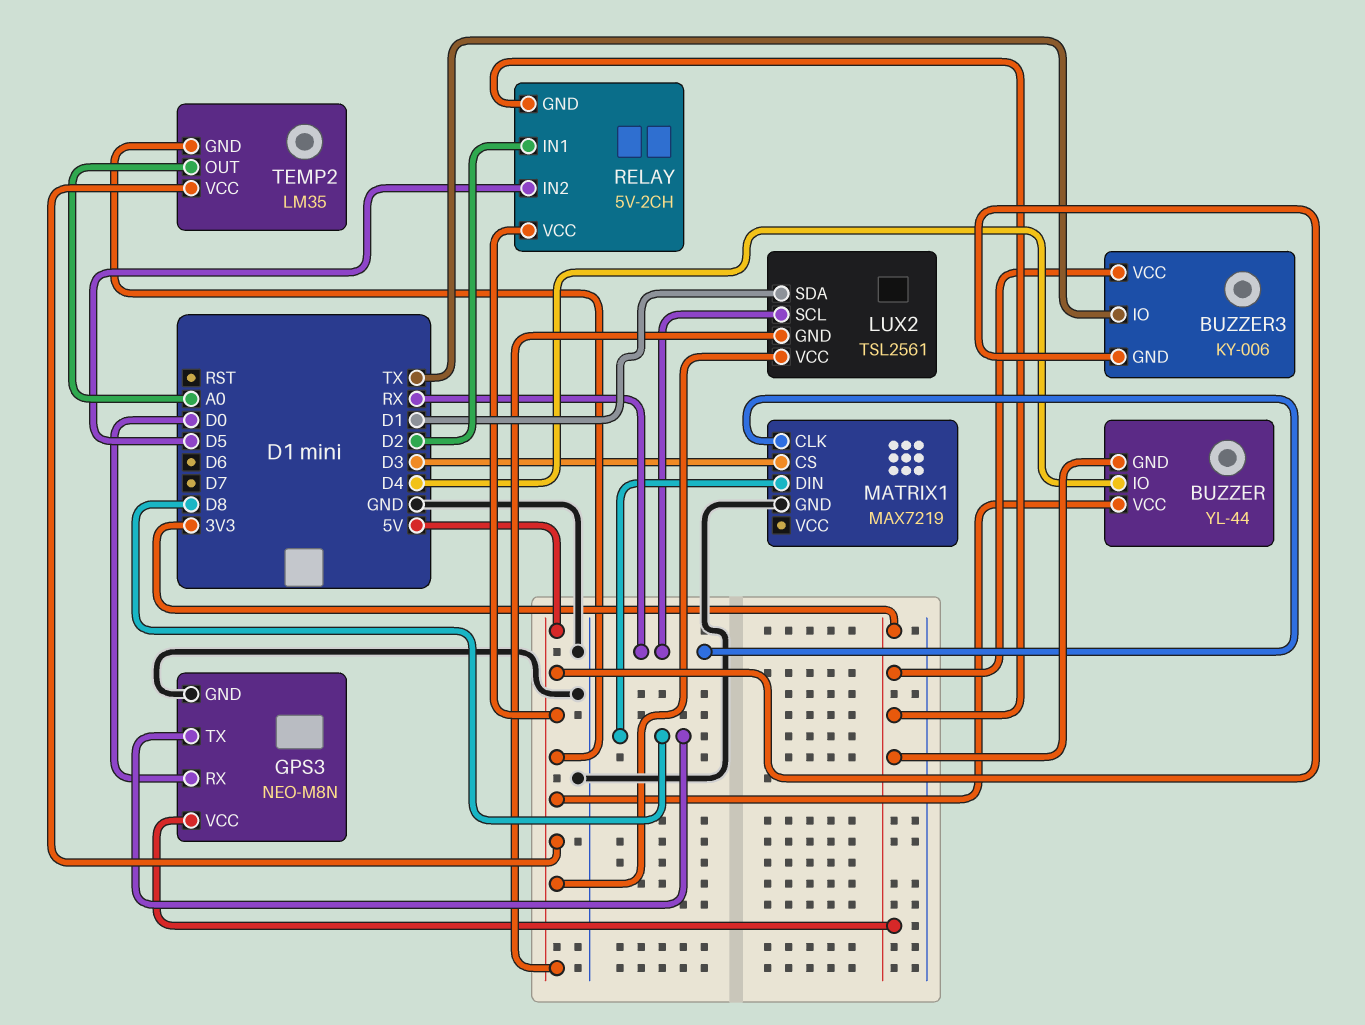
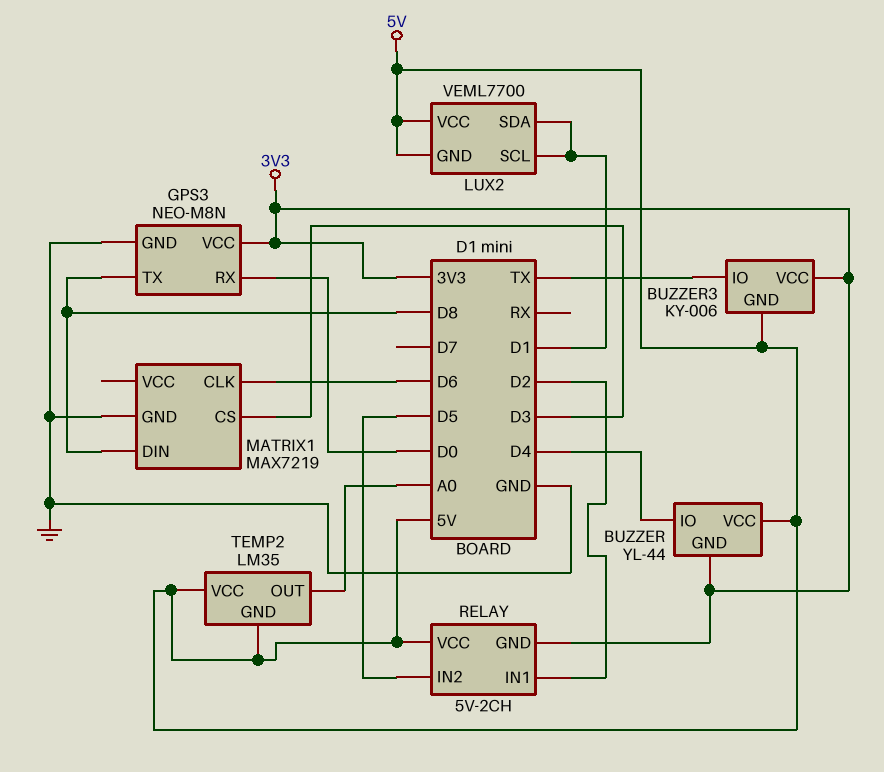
LUX2: TSL2561 -> VEML7700
LUX2 pin SCL: RX -> D1
MATRIX1 pin CLK: RX -> D6

